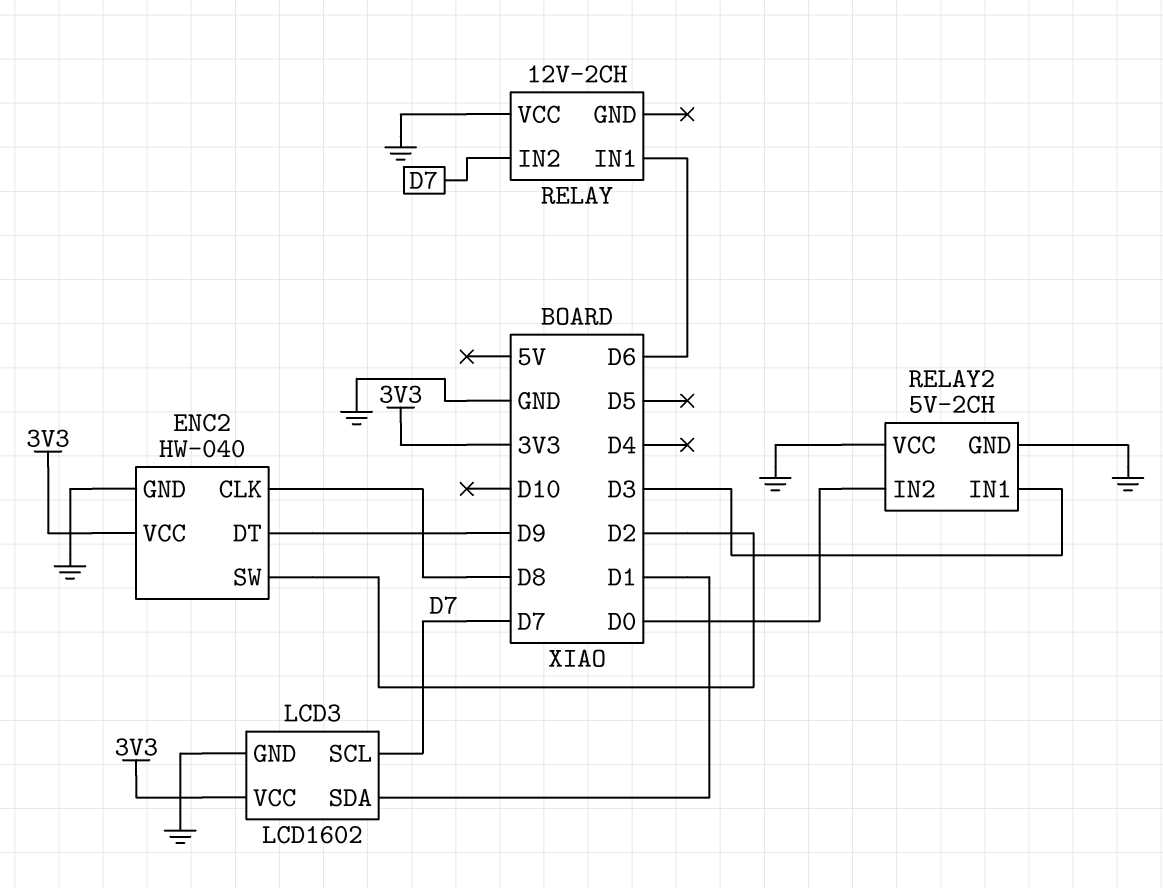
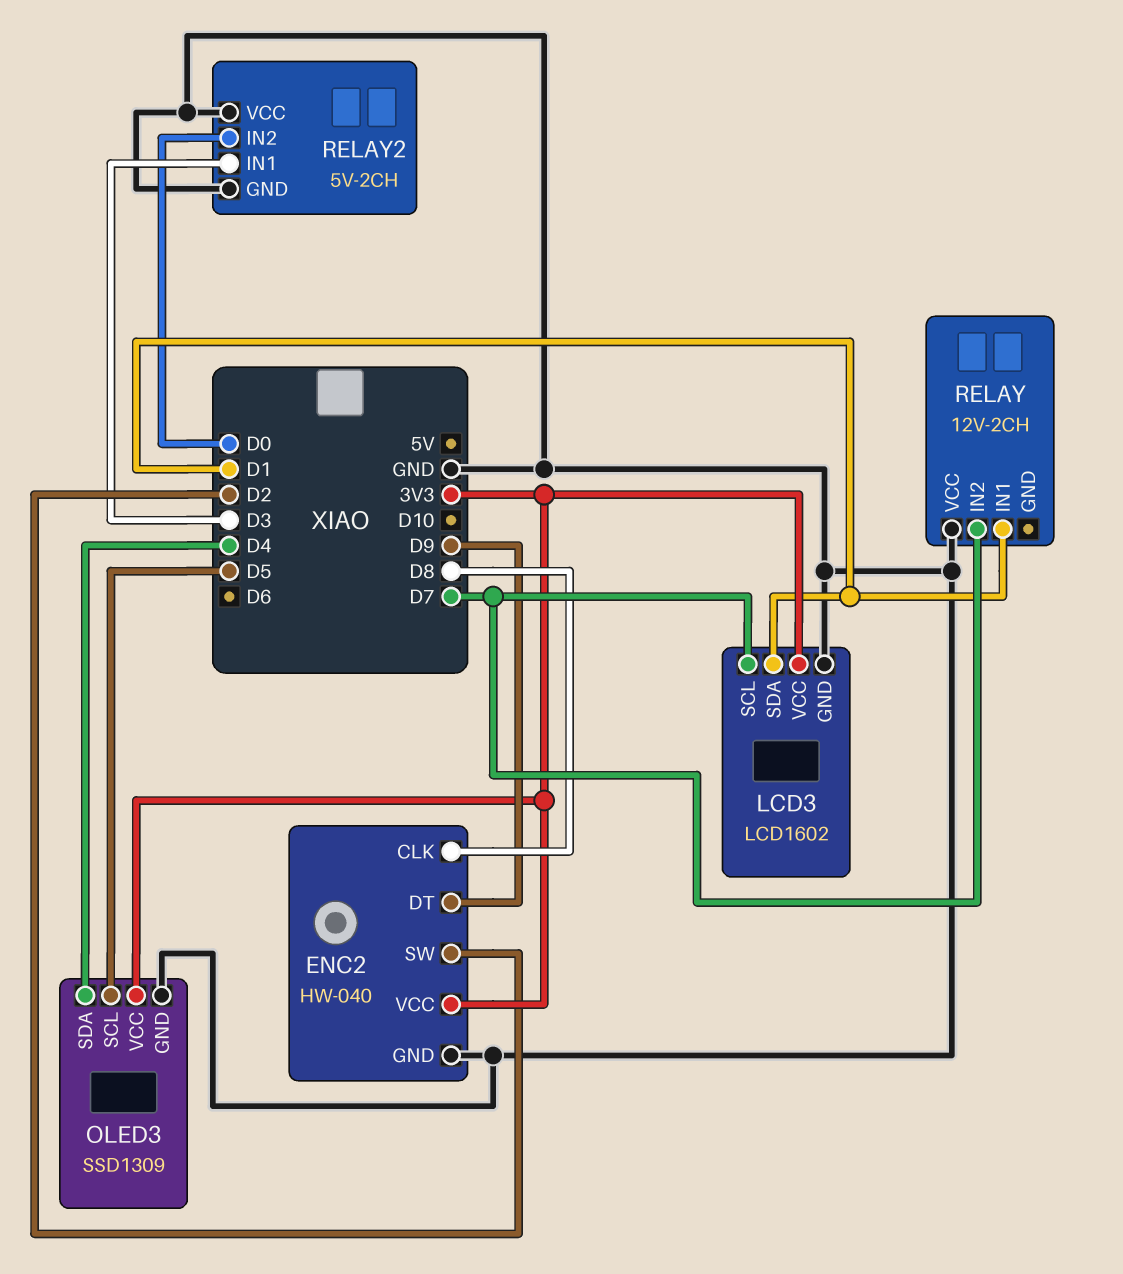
OLED3: none -> SSD1309
OLED3 pin GND: none -> GND
OLED3 pin SCL: none -> D5
OLED3 pin SDA: none -> D4
OLED3 pin VCC: none -> 3V3
RELAY pin IN1: D6 -> D1

